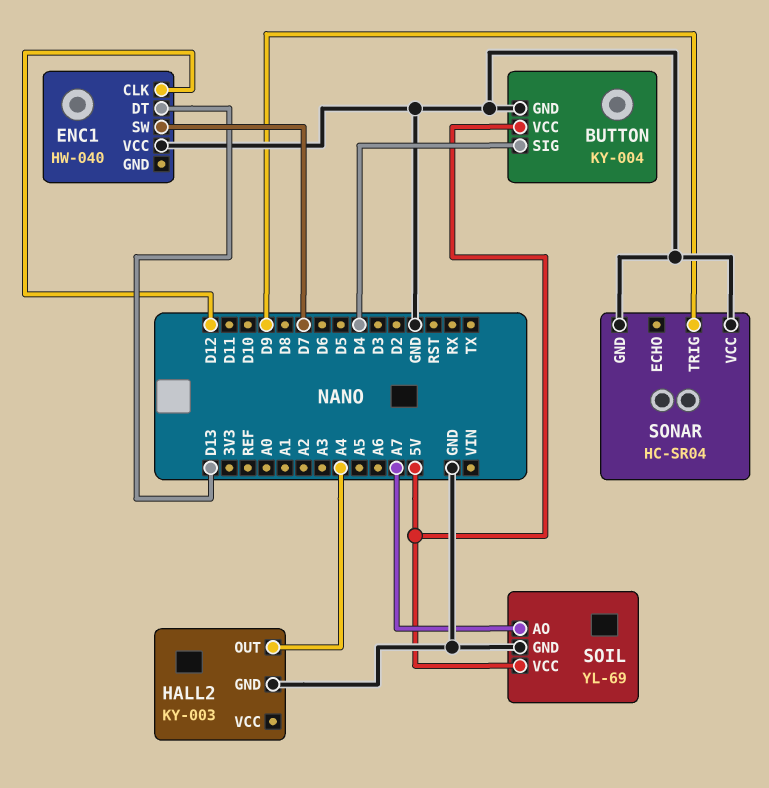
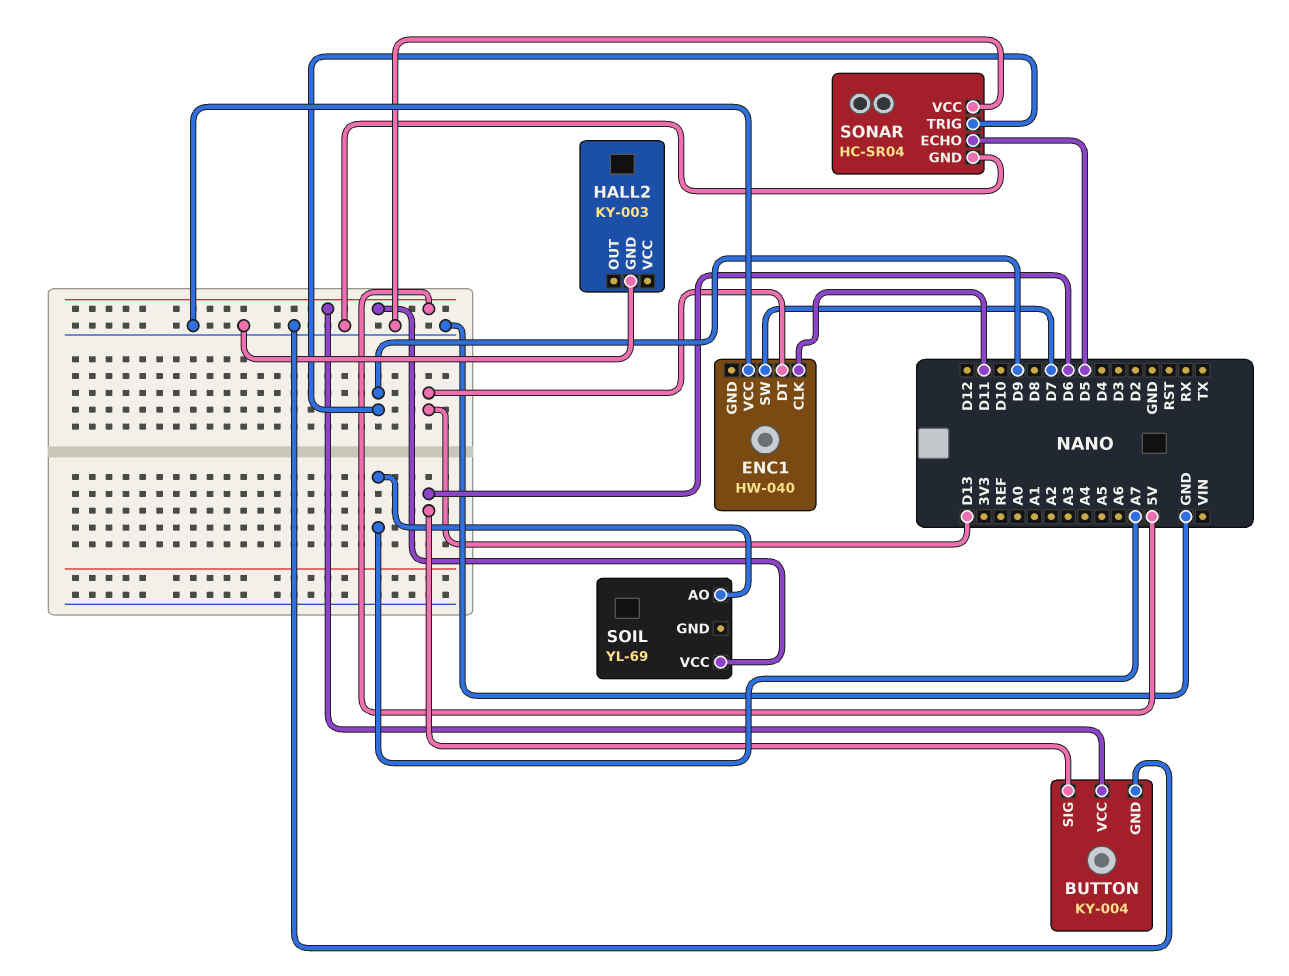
BUTTON pin SIG: D4 -> D6
ENC1 pin CLK: D12 -> D11
HALL2 pin OUT: A4 -> none
SOIL pin GND: GND -> none
SONAR pin ECHO: none -> D5

